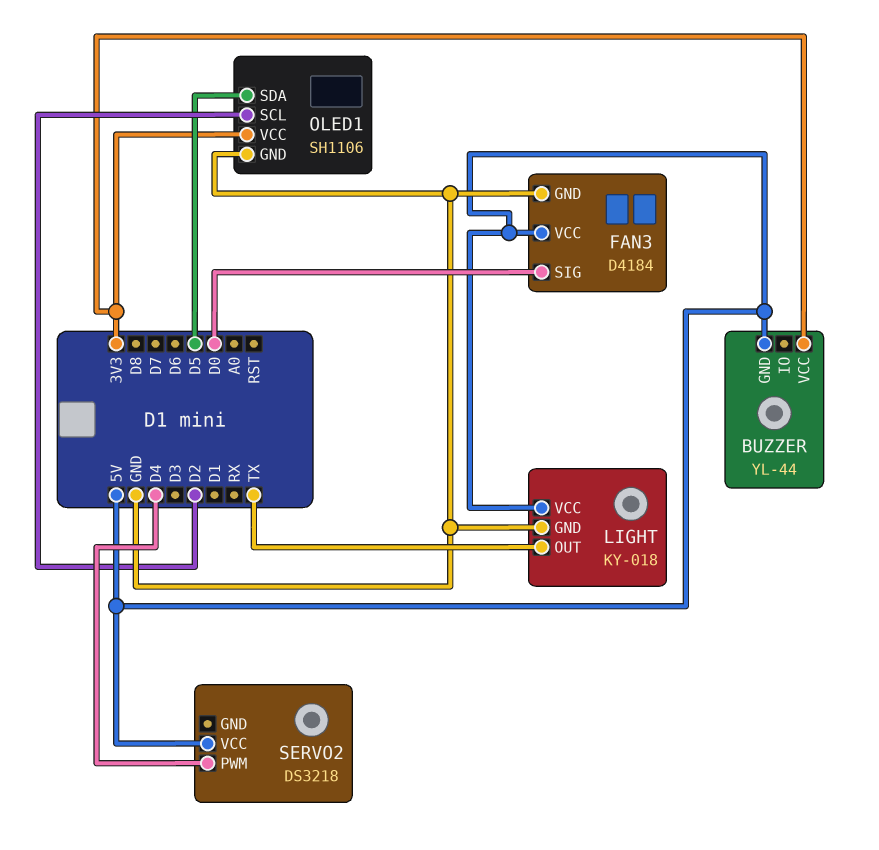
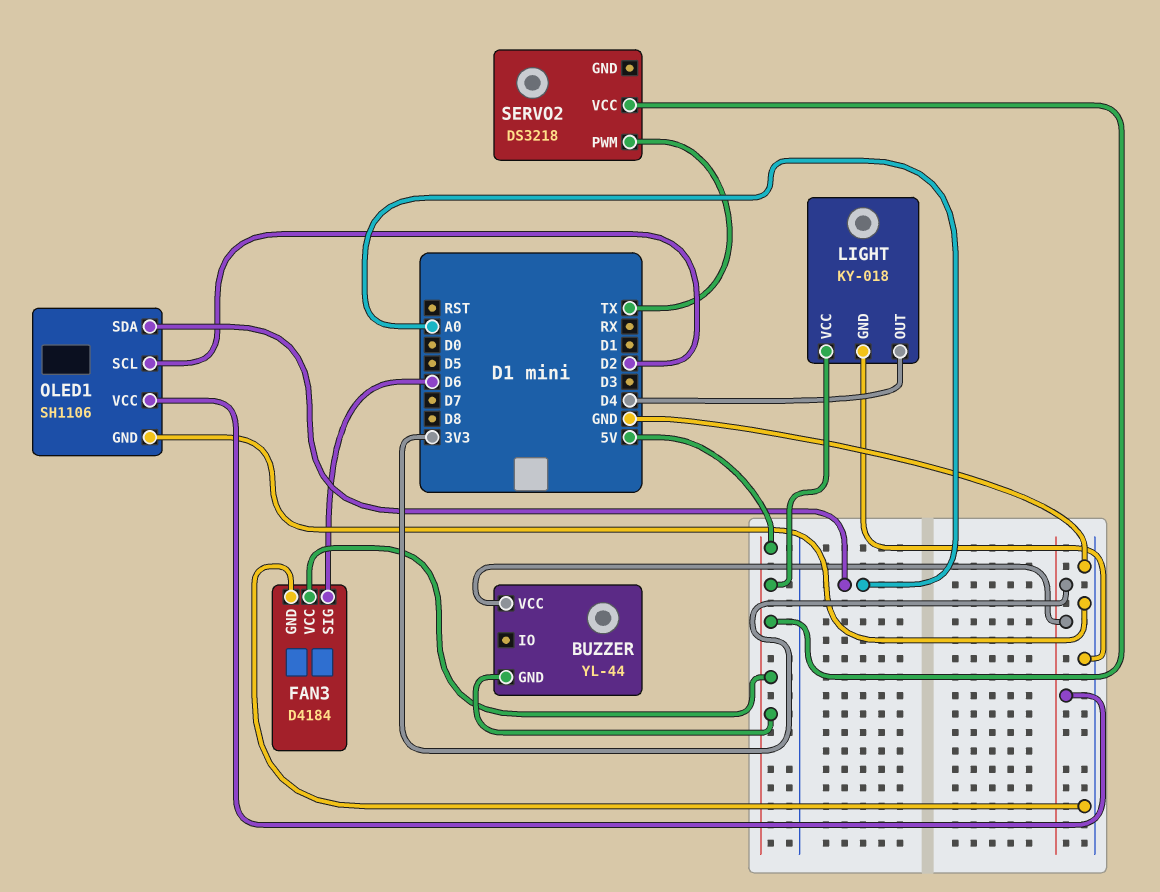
FAN3 pin SIG: D0 -> D6
LIGHT pin OUT: TX -> D4
OLED1 pin SDA: D5 -> A0
SERVO2 pin PWM: D4 -> TX

